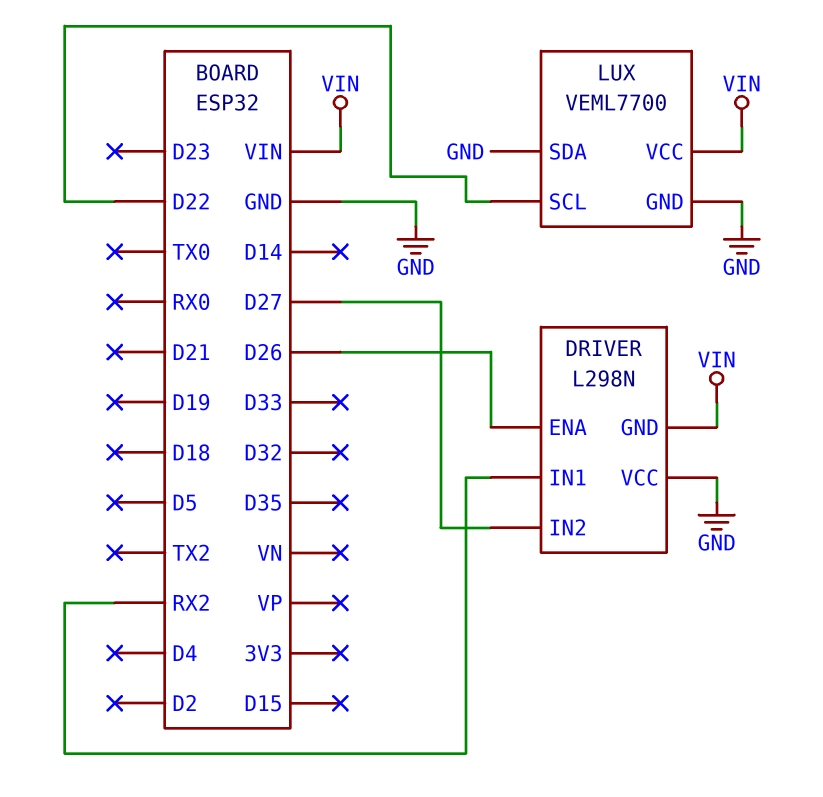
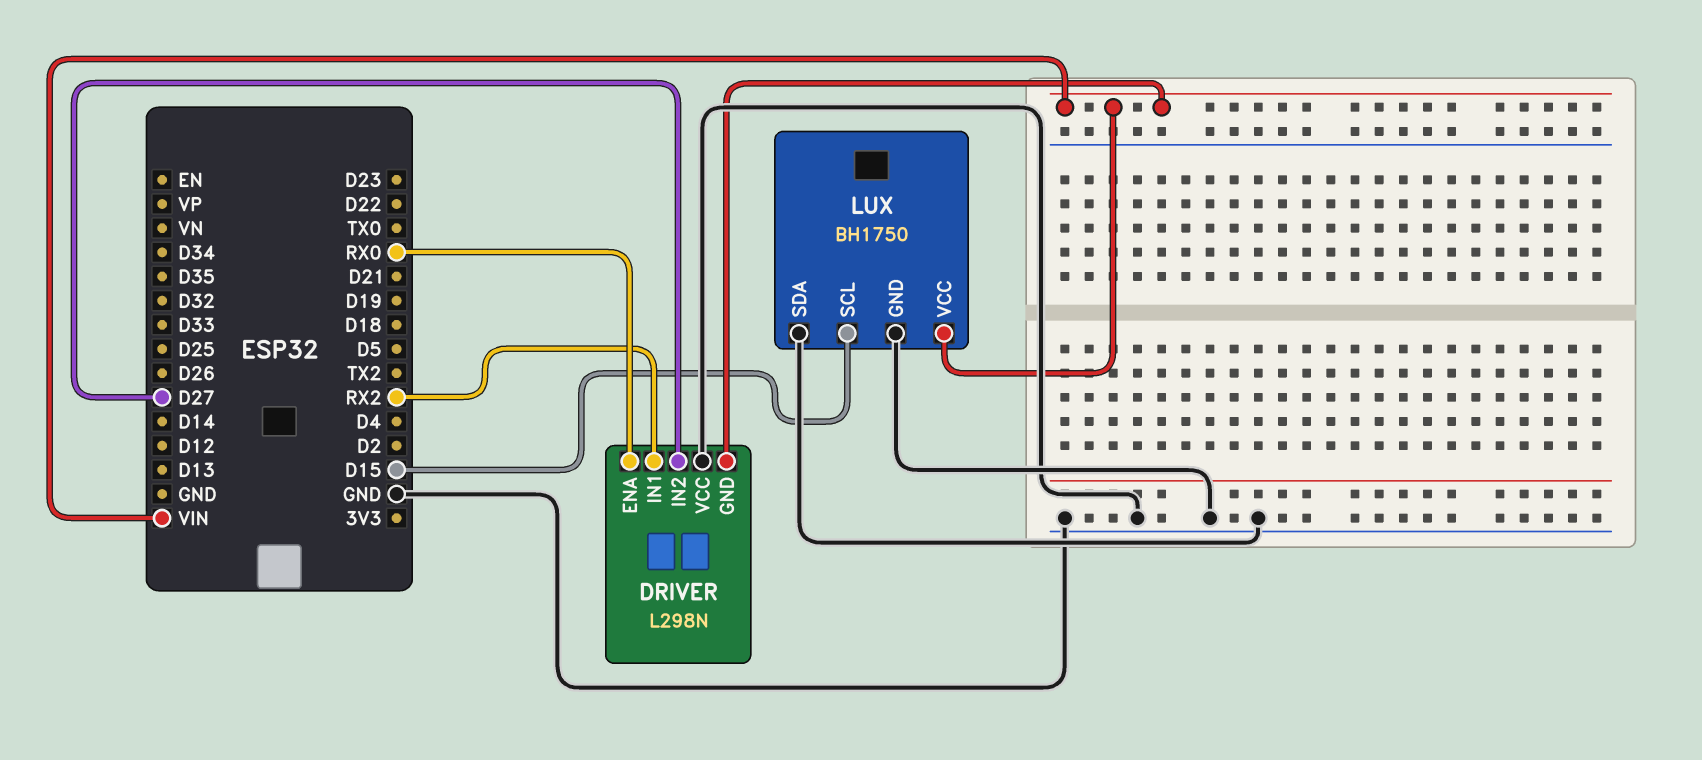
DRIVER pin ENA: D26 -> RX0
LUX: VEML7700 -> BH1750
LUX pin SCL: D22 -> D15

